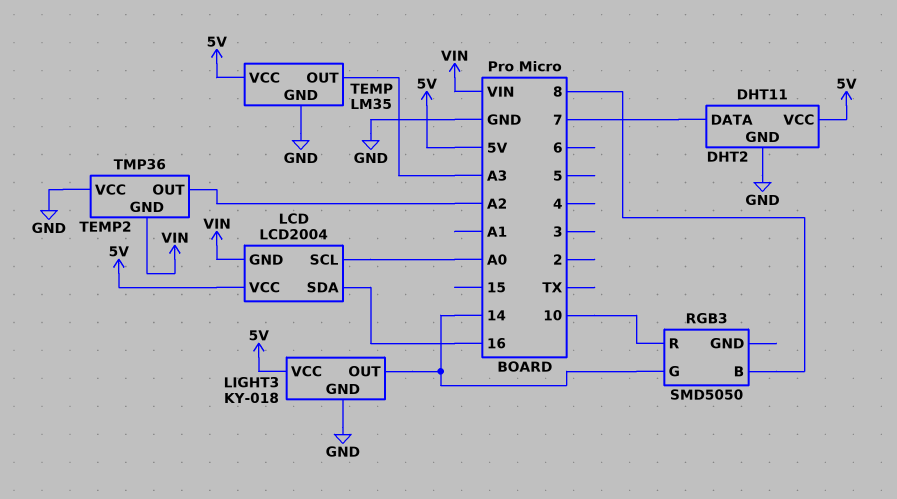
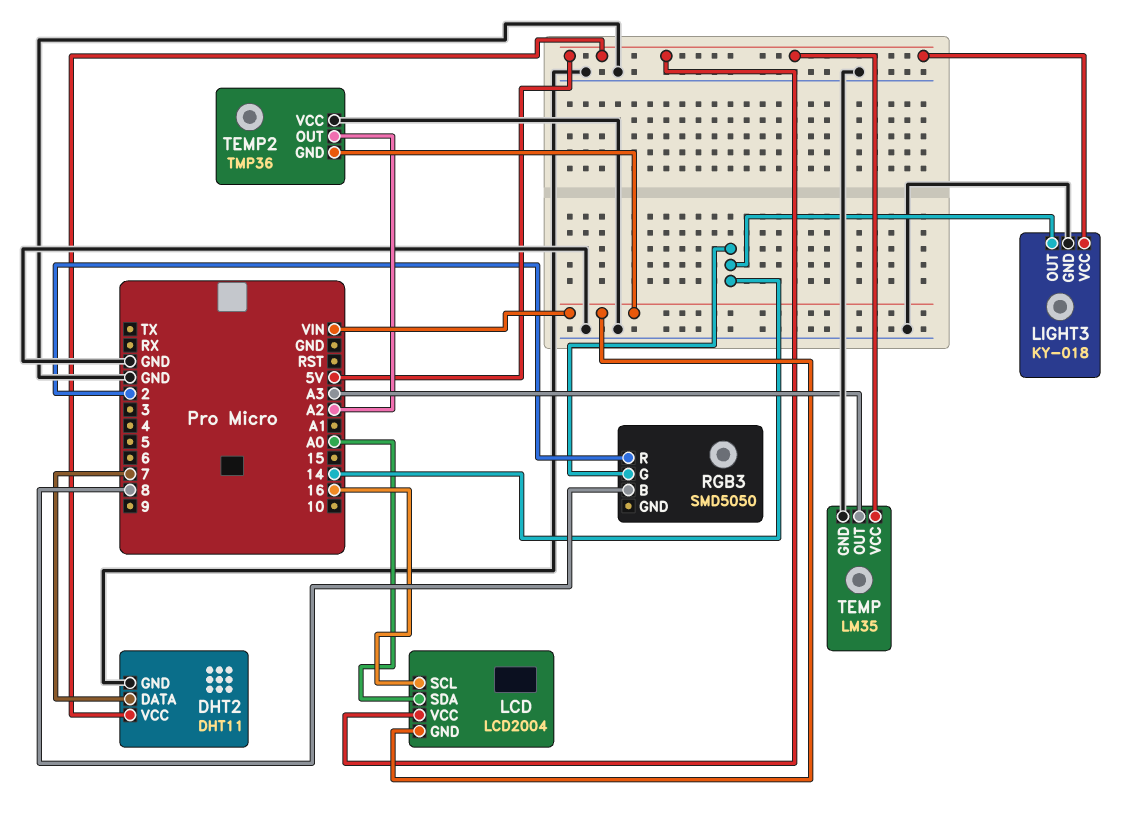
LCD pin SCL: A0 -> 16
LCD pin SDA: 16 -> A0
RGB3 pin R: 10 -> 2

